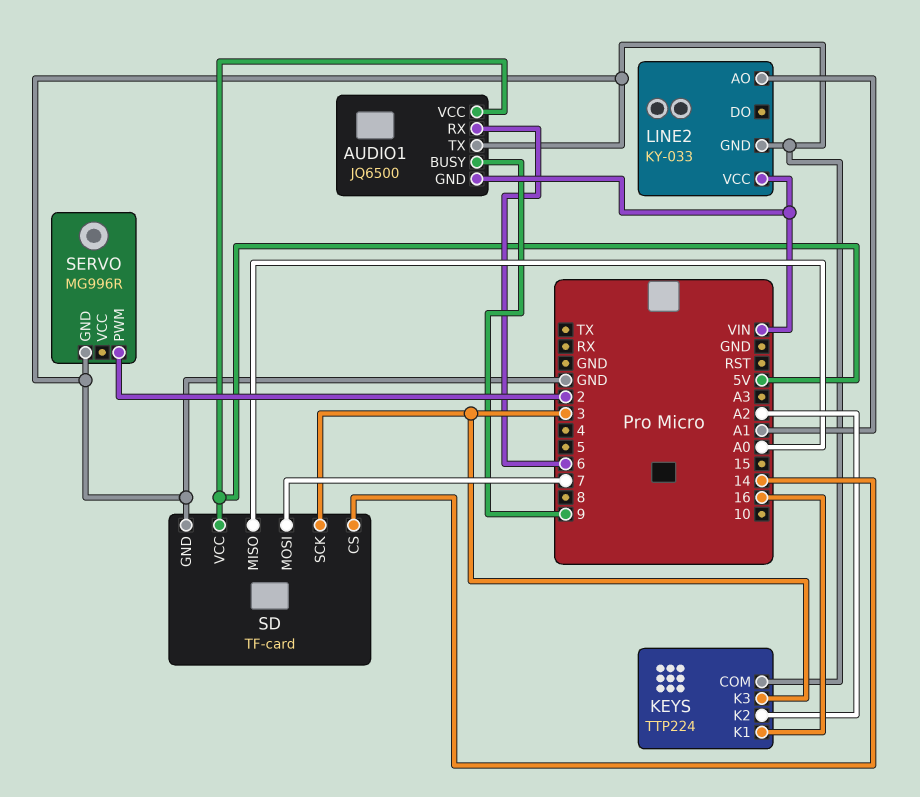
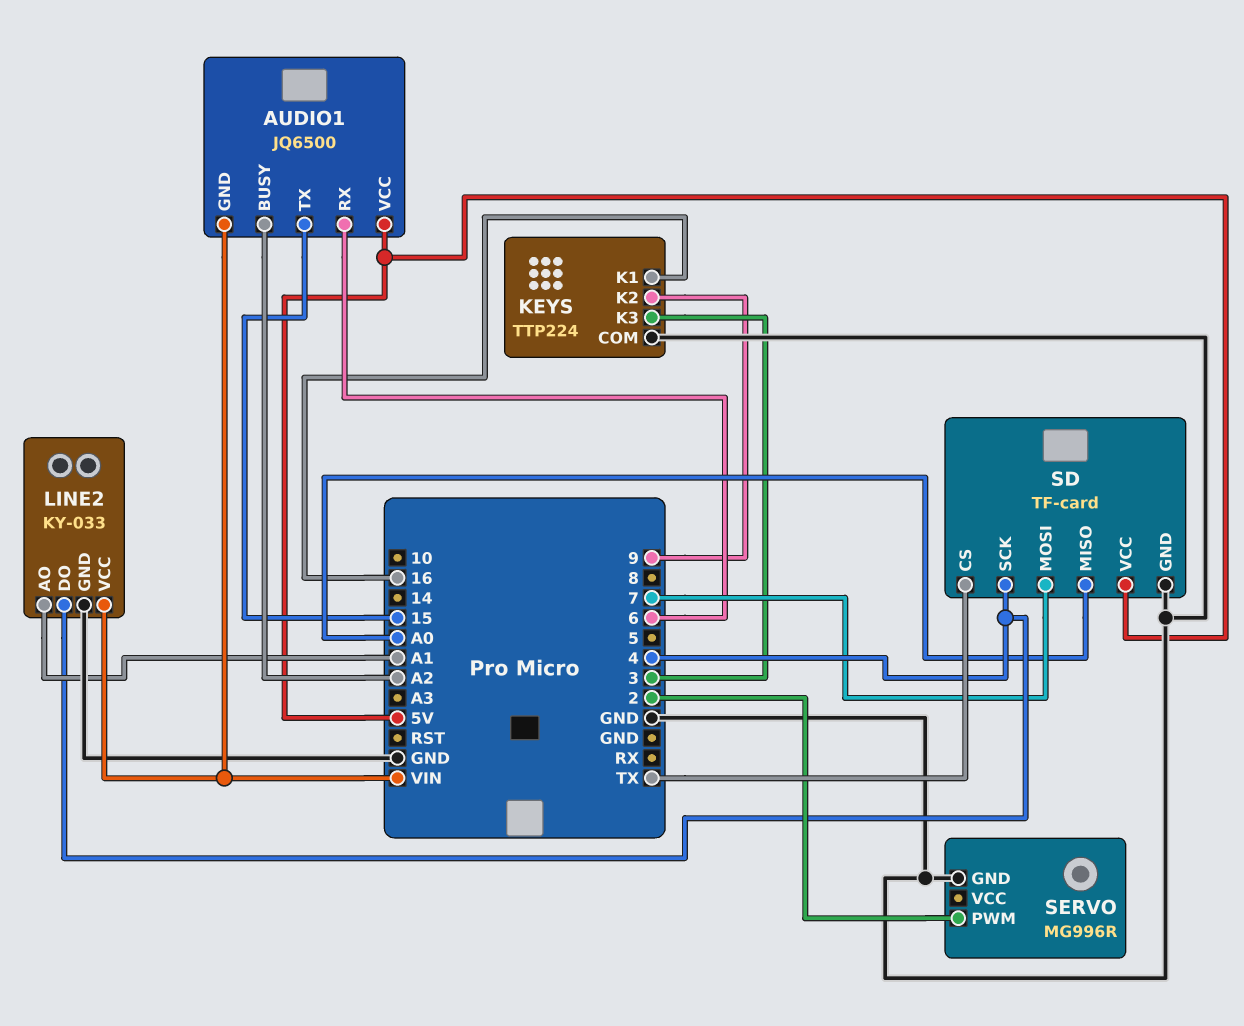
AUDIO1 pin BUSY: 9 -> A2
AUDIO1 pin TX: GND -> 15
KEYS pin K2: A2 -> 9
LINE2 pin DO: none -> 4
SD pin CS: 14 -> TX
SD pin SCK: 3 -> 4

